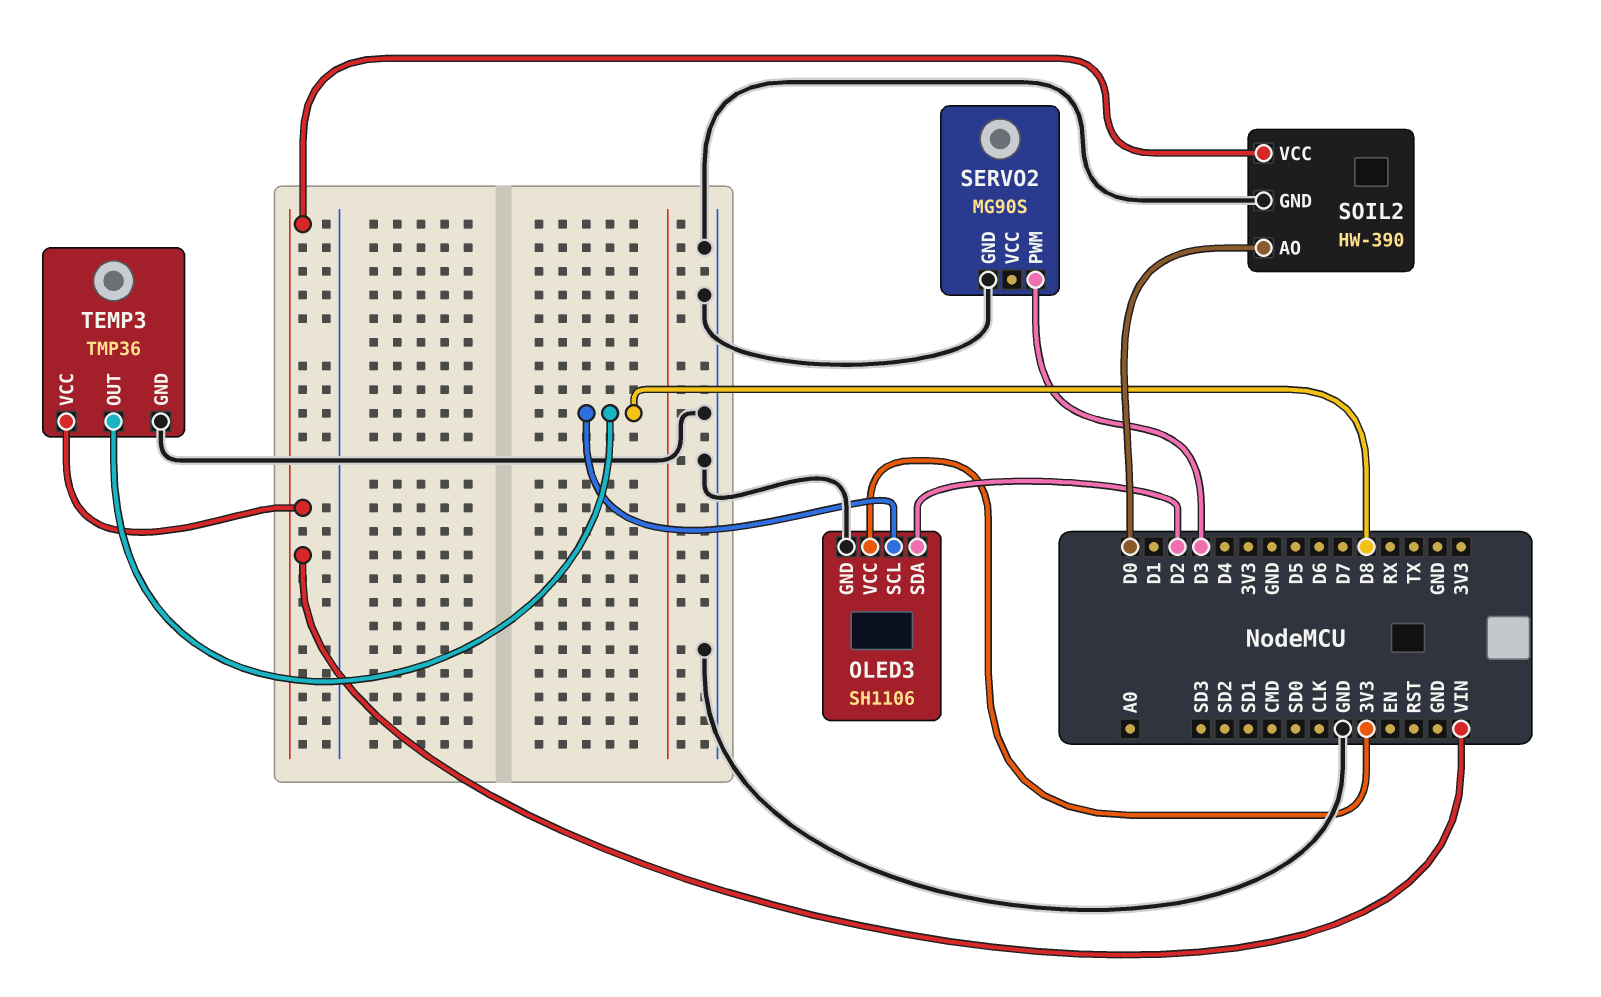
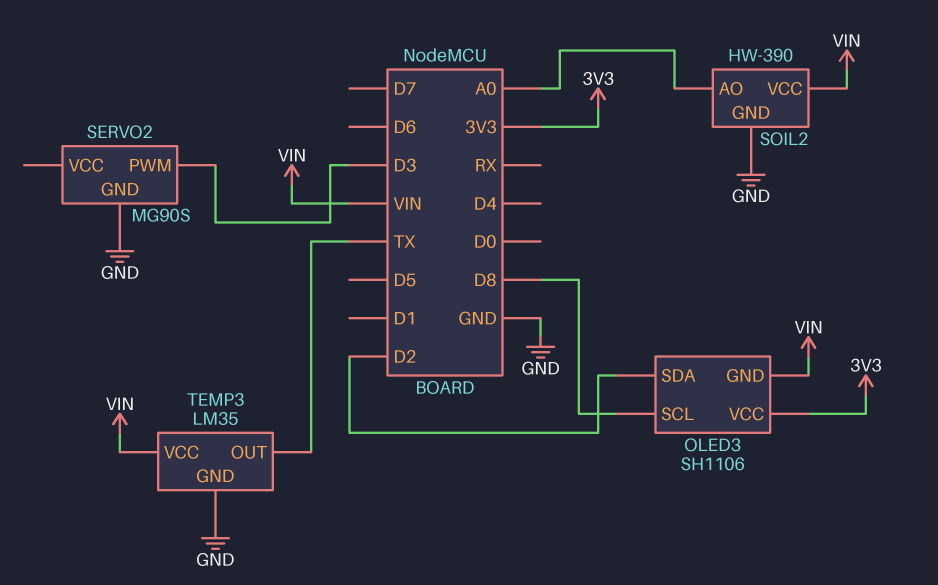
OLED3 pin GND: GND -> VIN
SOIL2 pin AO: D0 -> A0
TEMP3: TMP36 -> LM35
TEMP3 pin OUT: D8 -> TX

